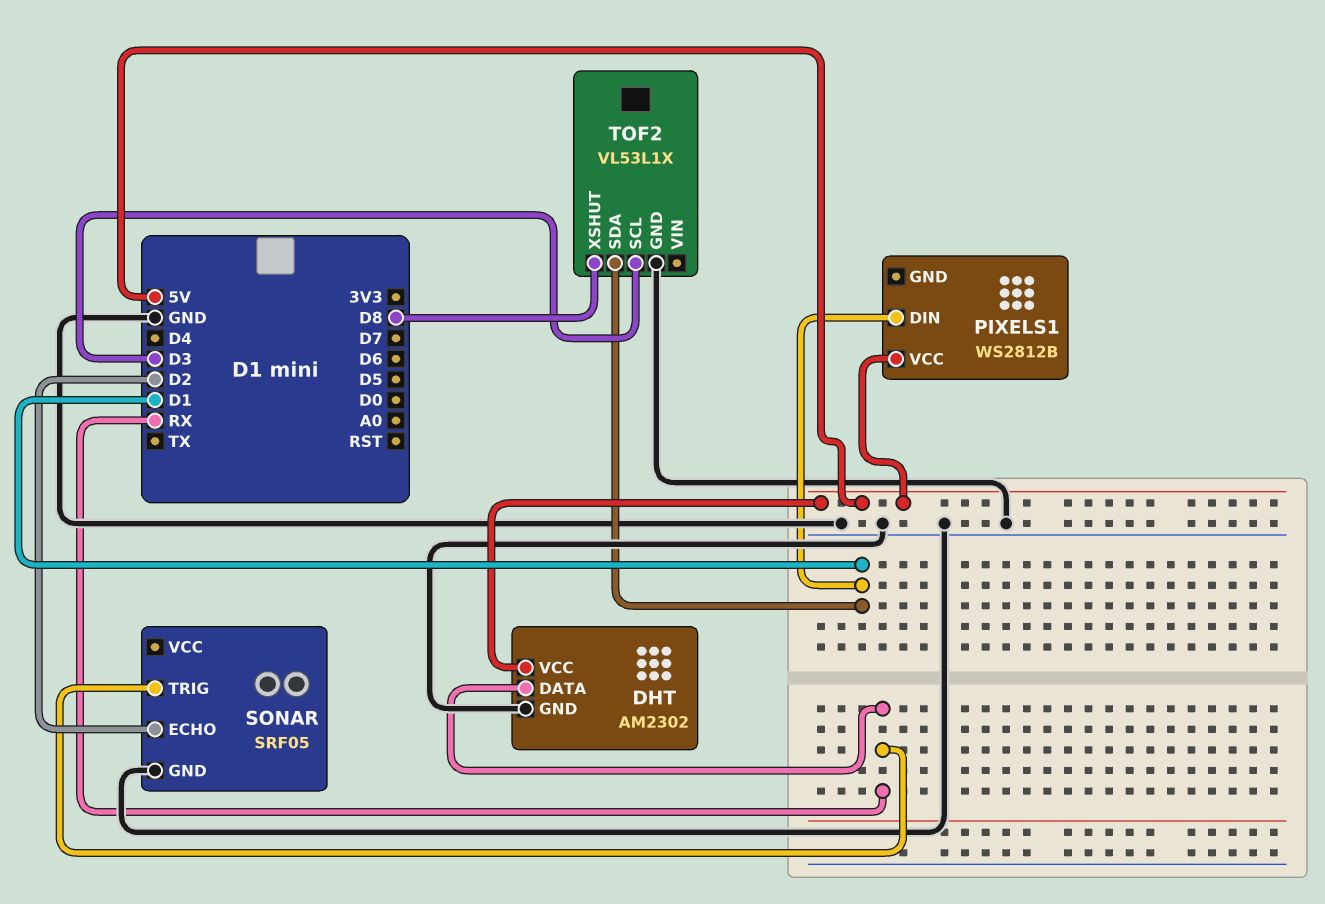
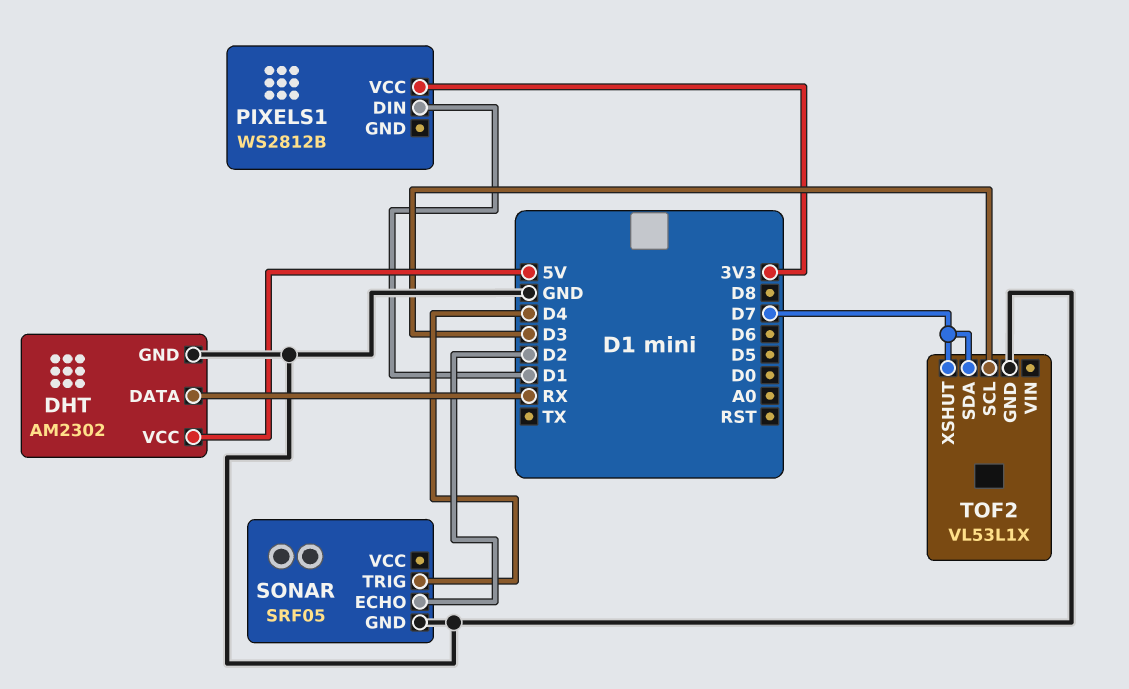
PIXELS1 pin VCC: 5V -> 3V3
SONAR pin TRIG: RX -> D4
TOF2 pin SDA: D1 -> D7
TOF2 pin XSHUT: D8 -> D7

